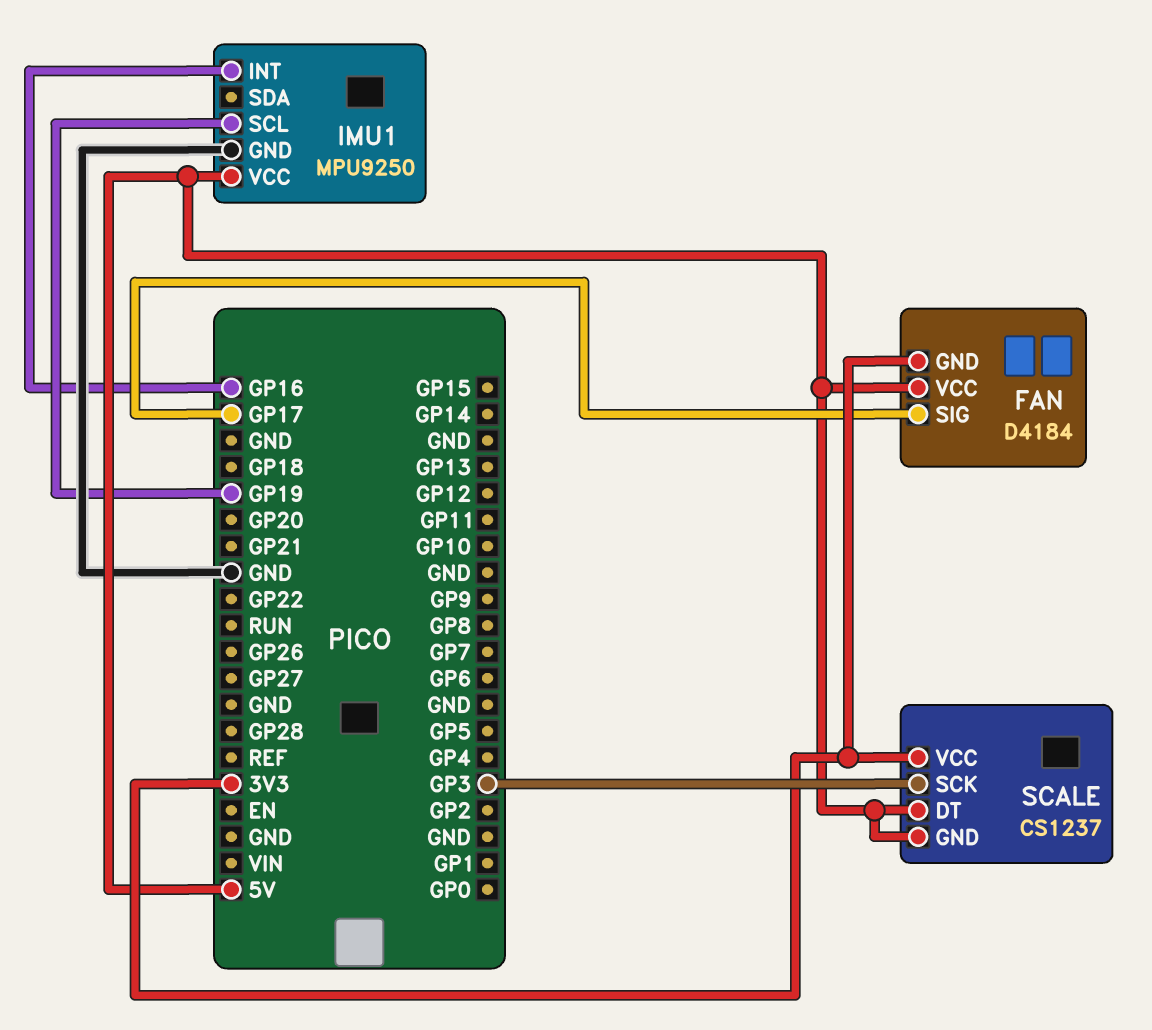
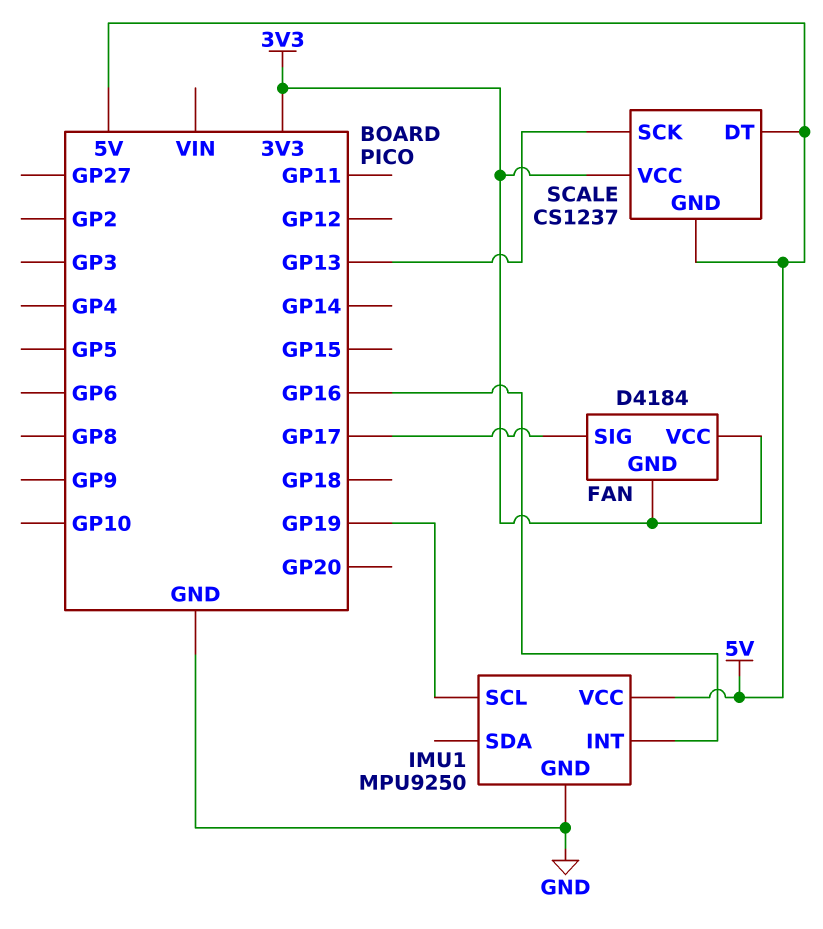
FAN pin VCC: 5V -> 3V3
SCALE pin SCK: GP3 -> GP13

